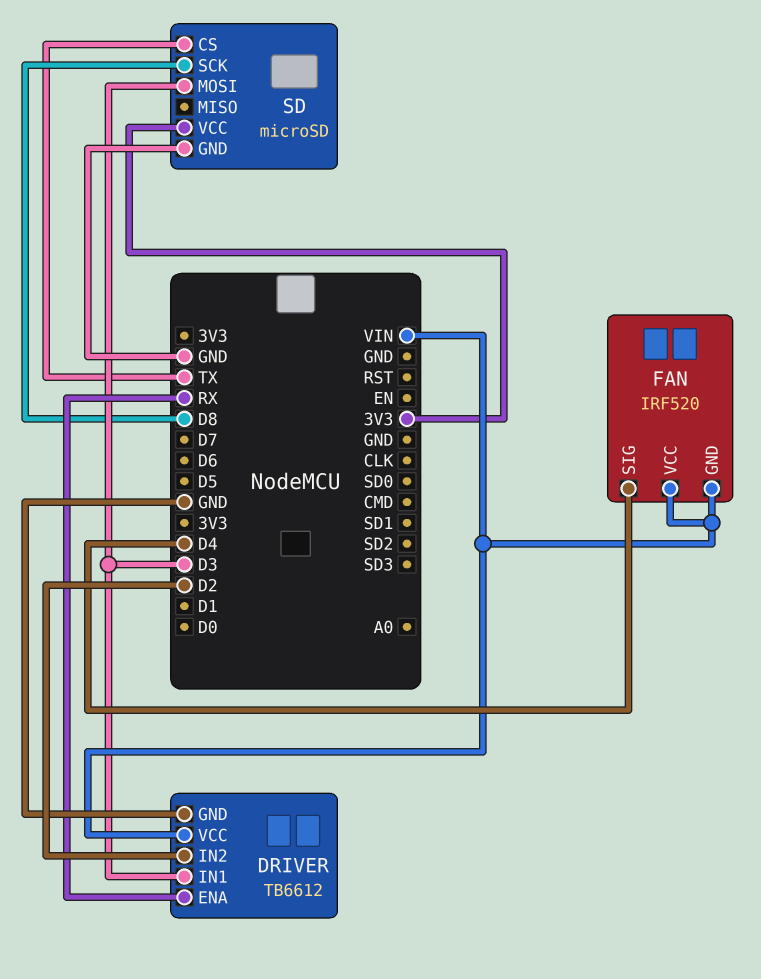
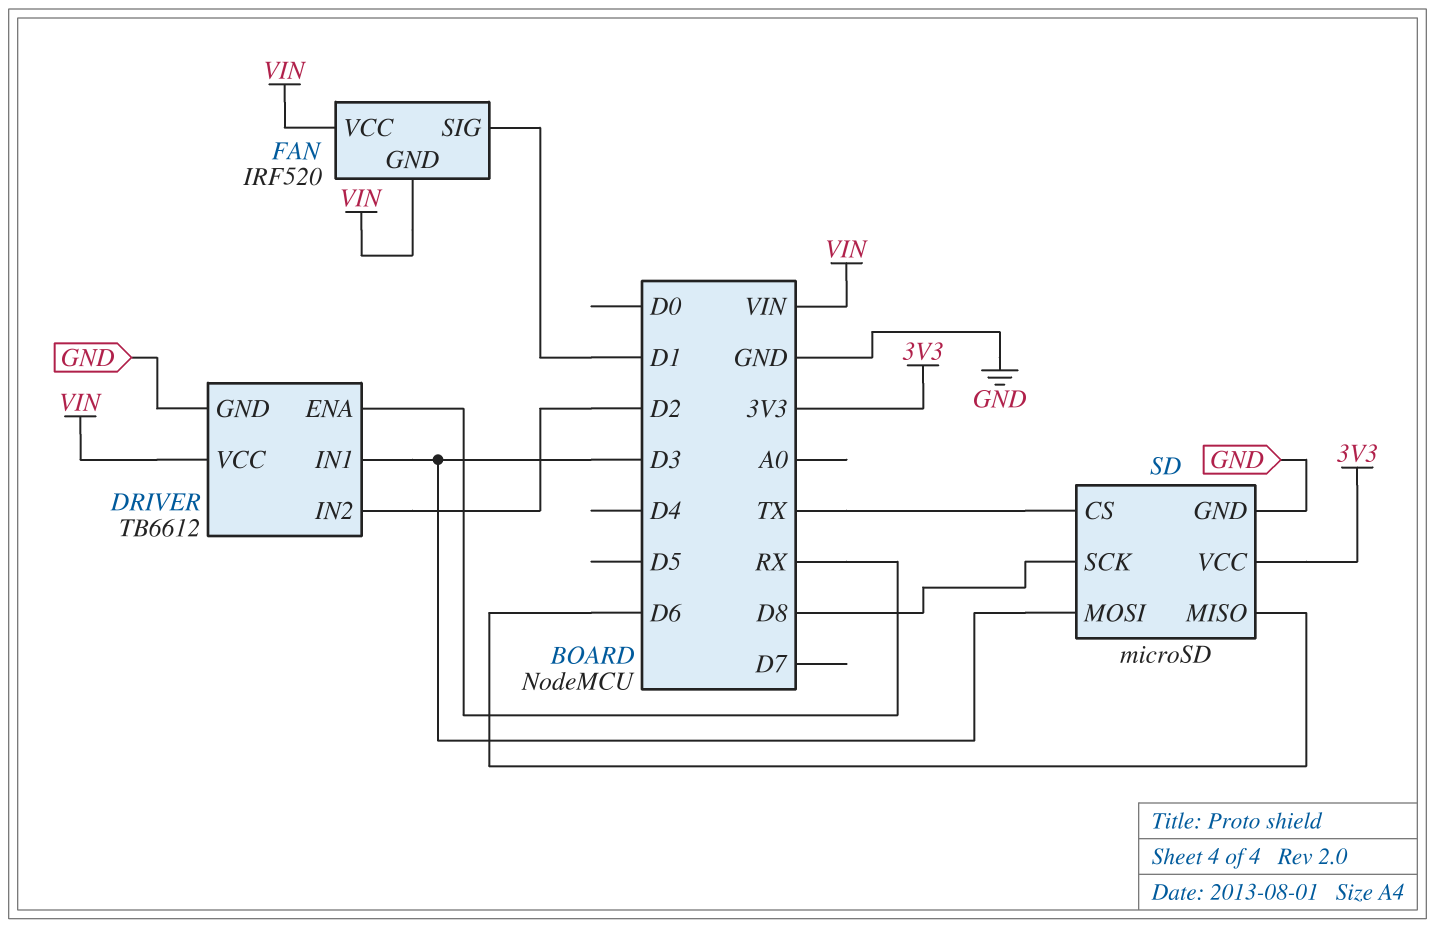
FAN pin SIG: D4 -> D1
SD pin MISO: none -> D6

